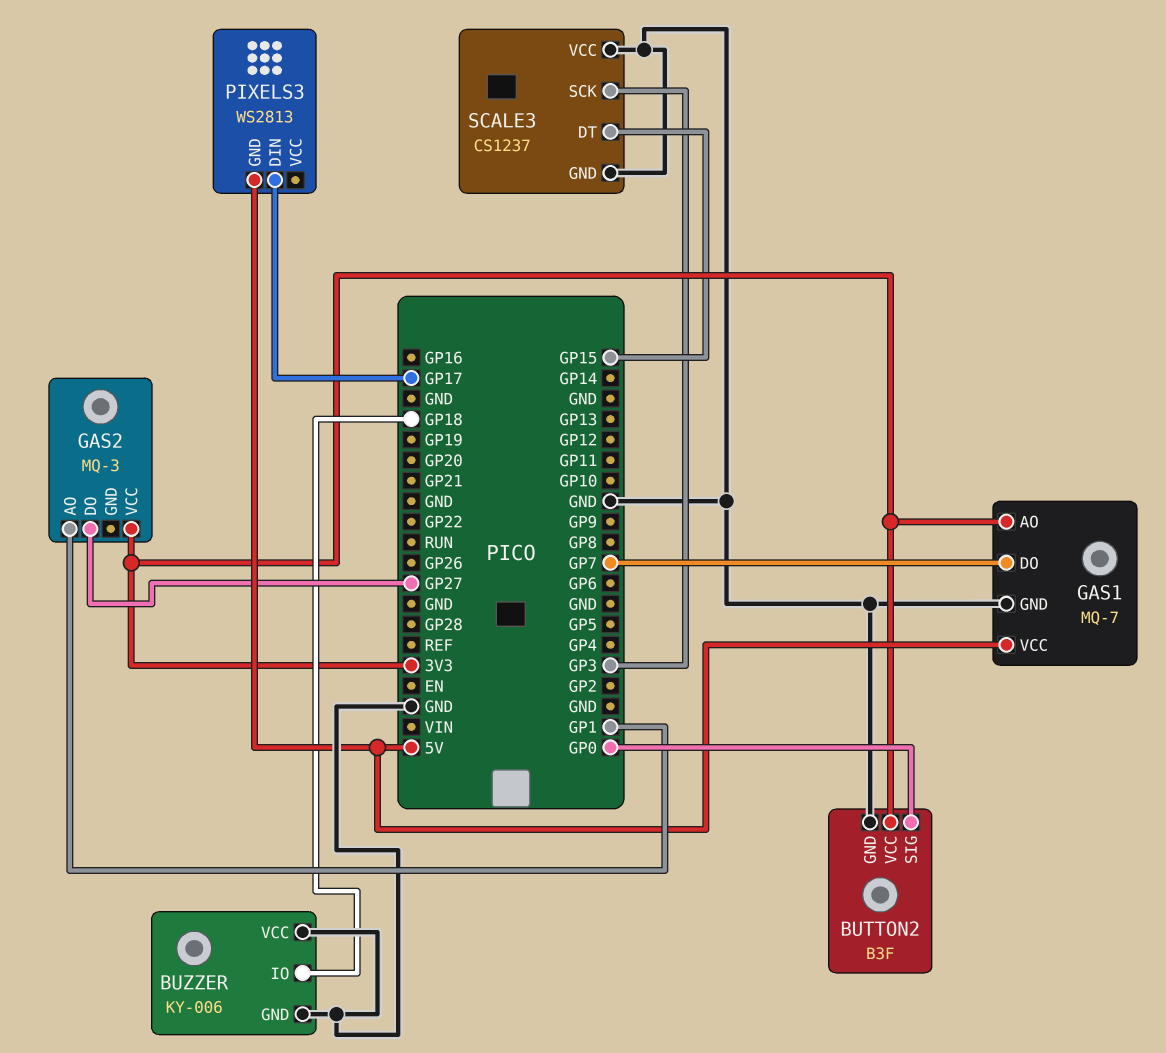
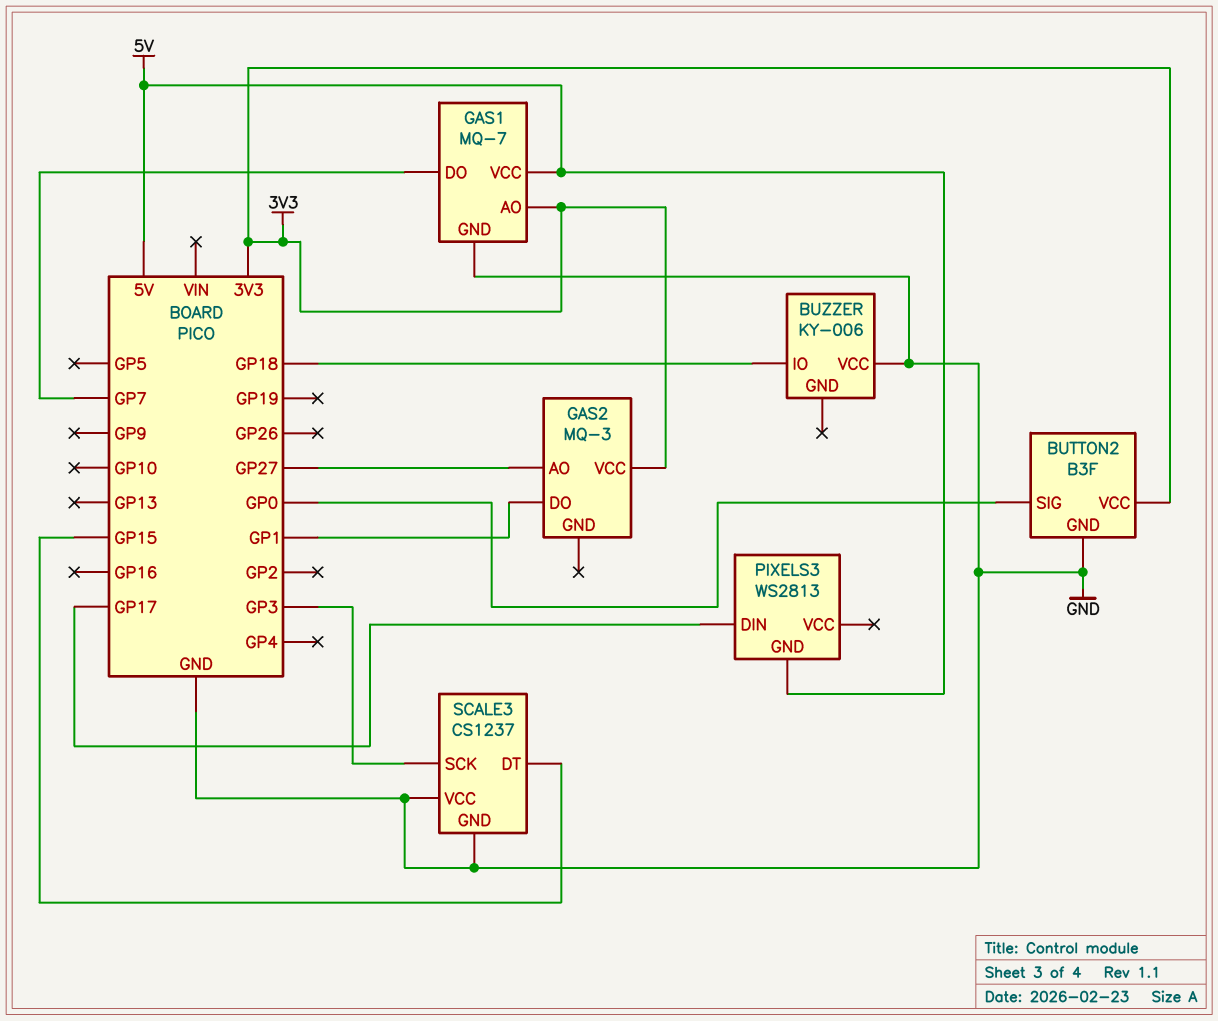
BUZZER pin GND: GND -> none
GAS2 pin AO: GP1 -> GP27
GAS2 pin DO: GP27 -> GP1

